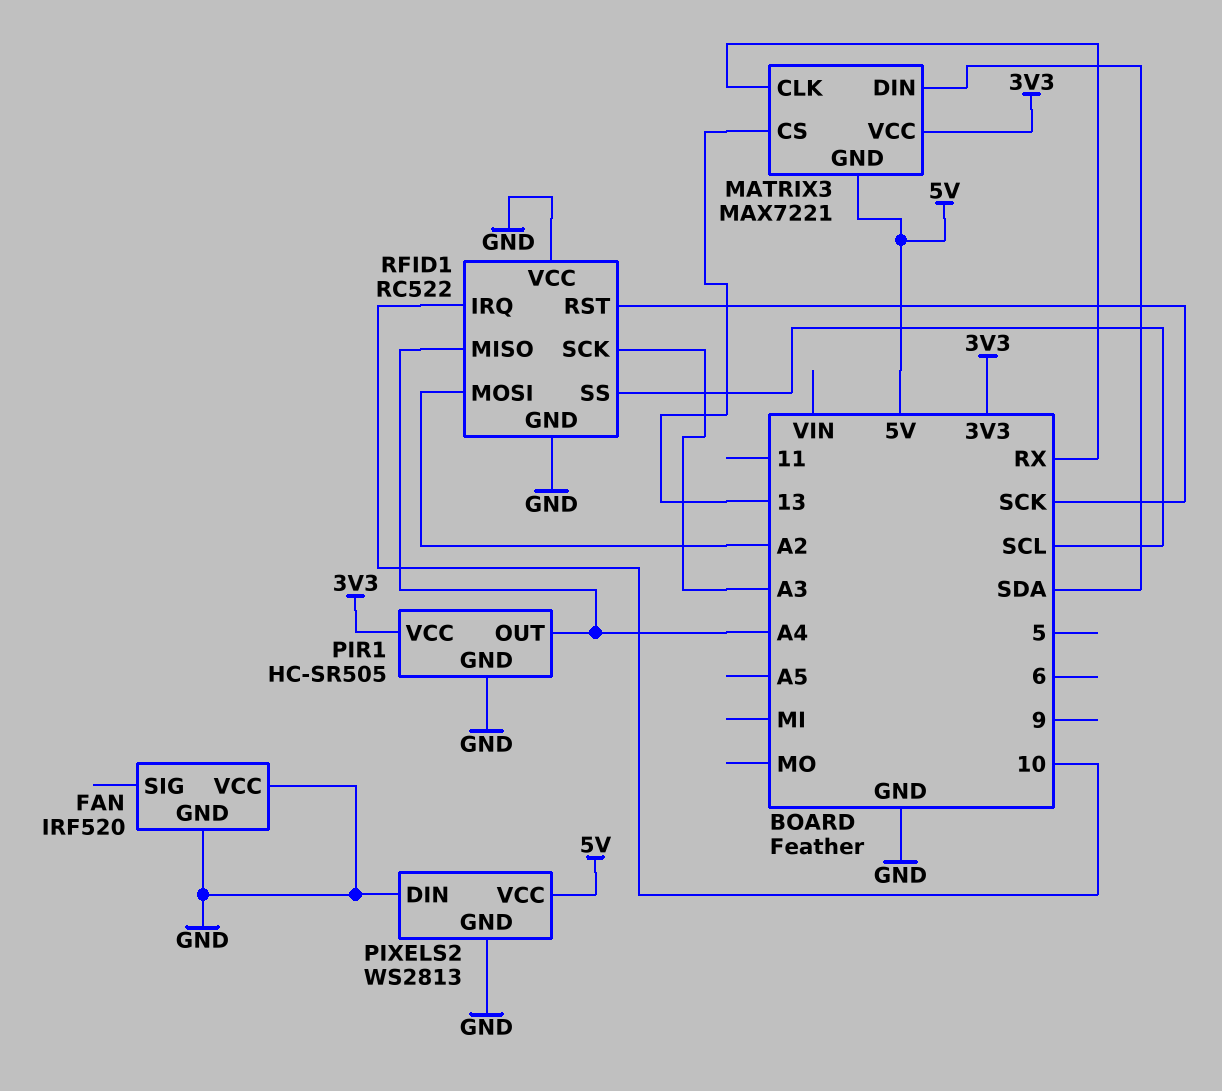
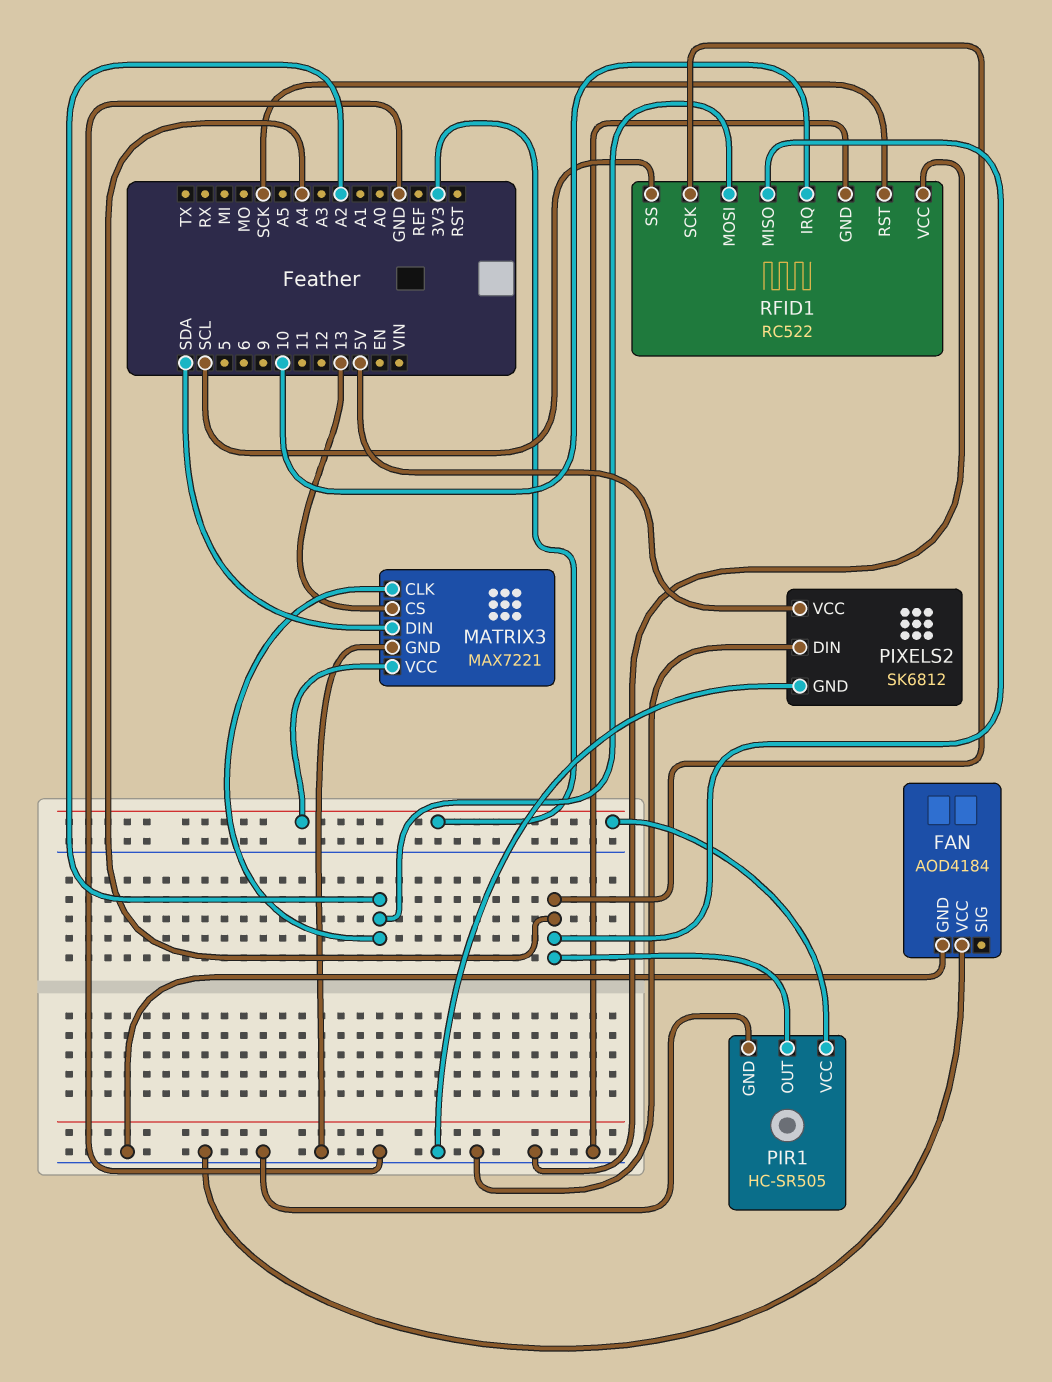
FAN: IRF520 -> AOD4184
MATRIX3 pin CLK: RX -> A2
MATRIX3 pin GND: 5V -> GND
PIXELS2: WS2813 -> SK6812
RFID1 pin SCK: A3 -> A4

